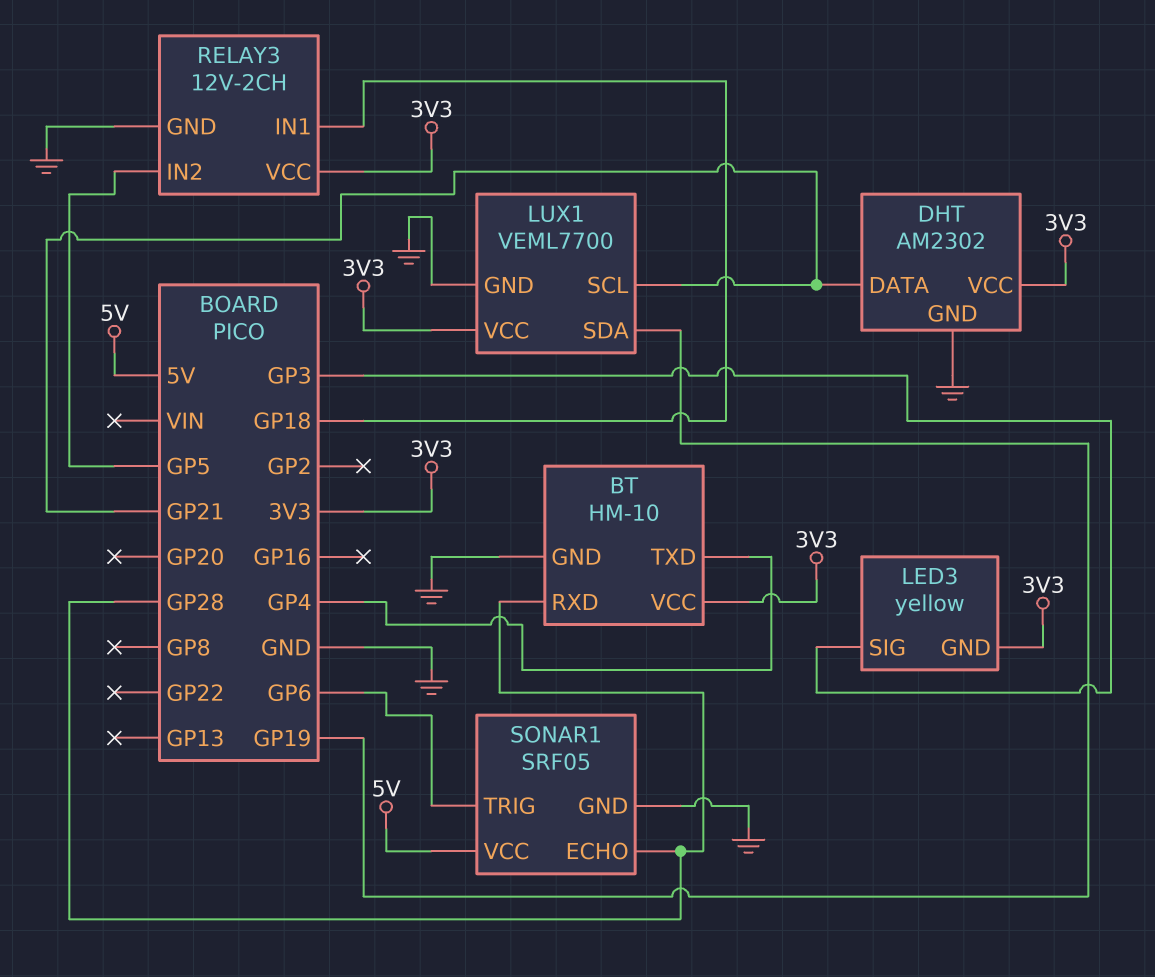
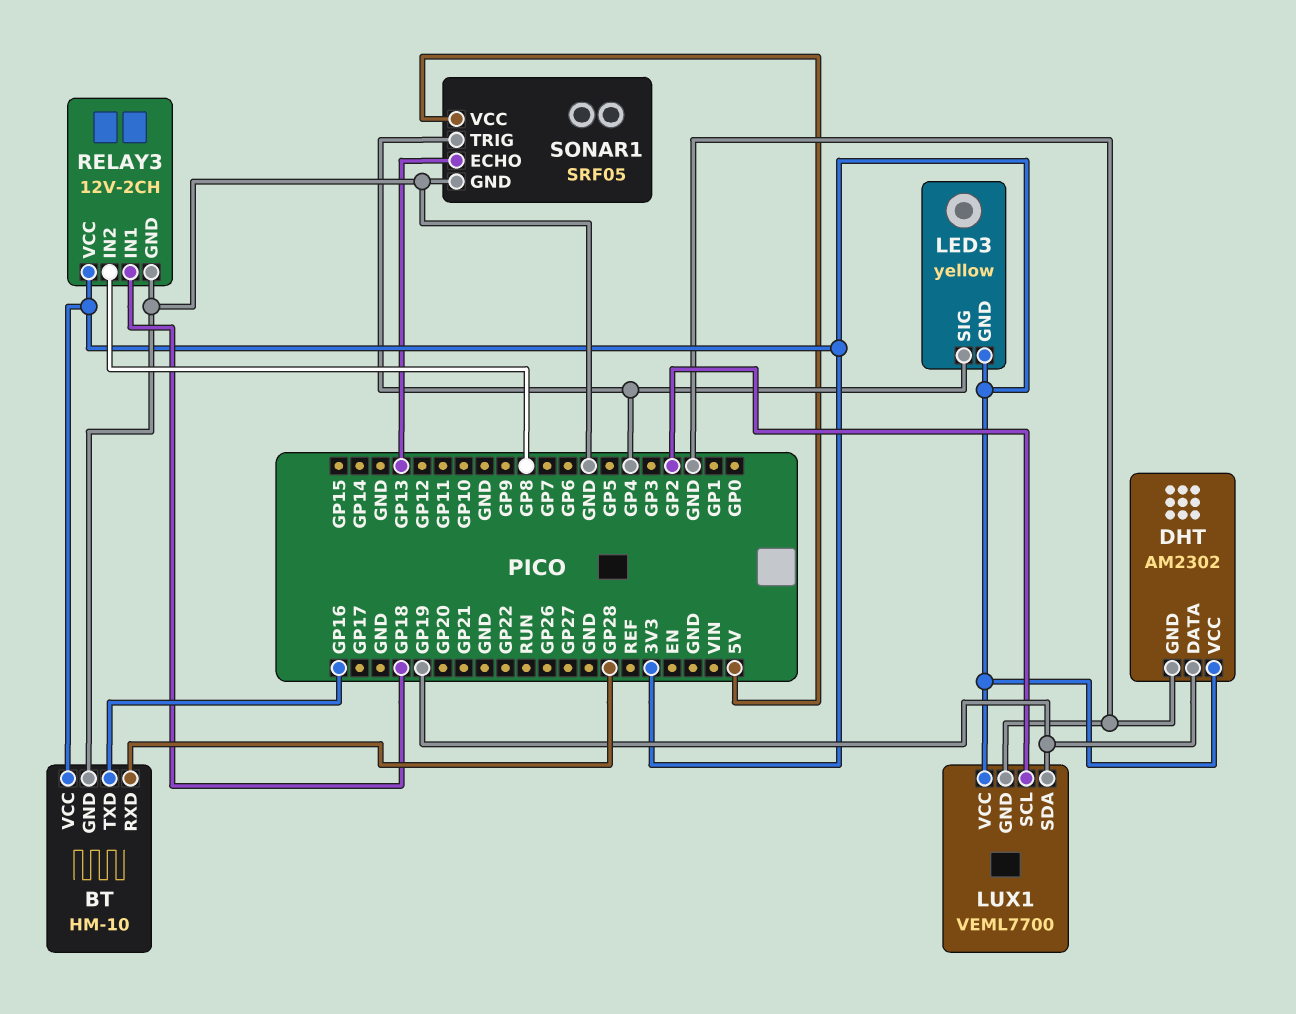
BT pin TXD: GP4 -> GP16
DHT pin DATA: GP21 -> GP19
LED3 pin SIG: GP3 -> GP4
LUX1 pin SCL: GP21 -> GP2
RELAY3 pin IN2: GP5 -> GP8
SONAR1 pin ECHO: GP28 -> GP13
SONAR1 pin TRIG: GP6 -> GP4

